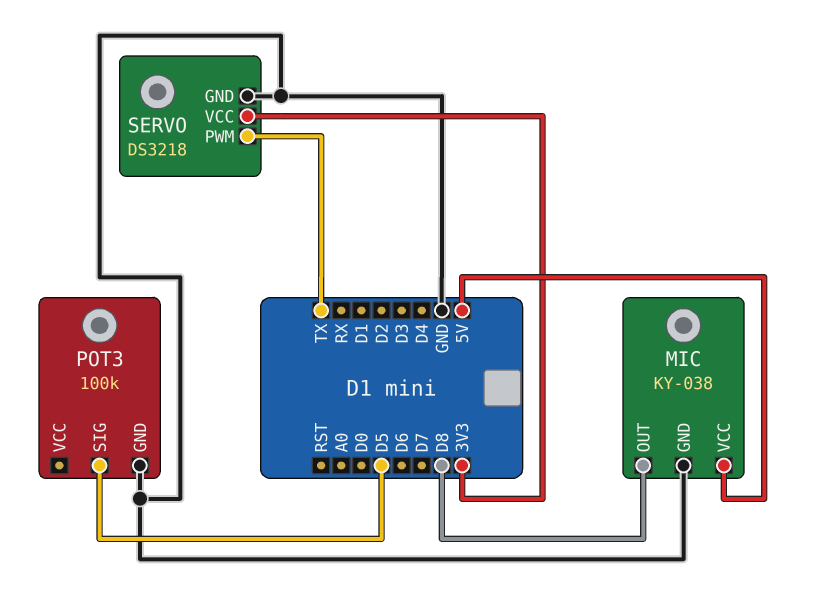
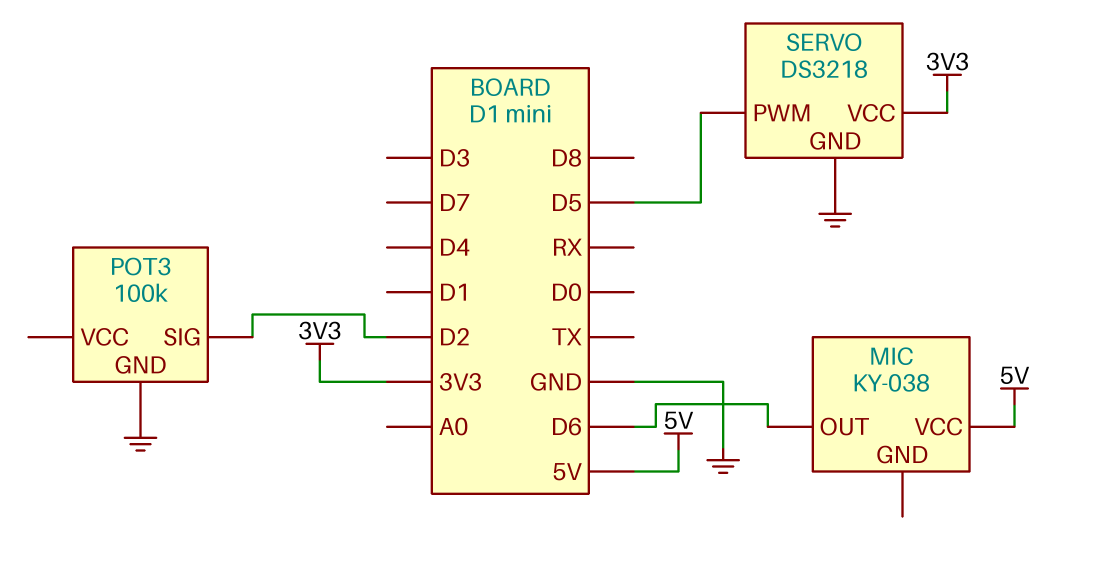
MIC pin GND: GND -> none
MIC pin OUT: D8 -> D6
POT3 pin SIG: D5 -> D2
SERVO pin PWM: TX -> D5

